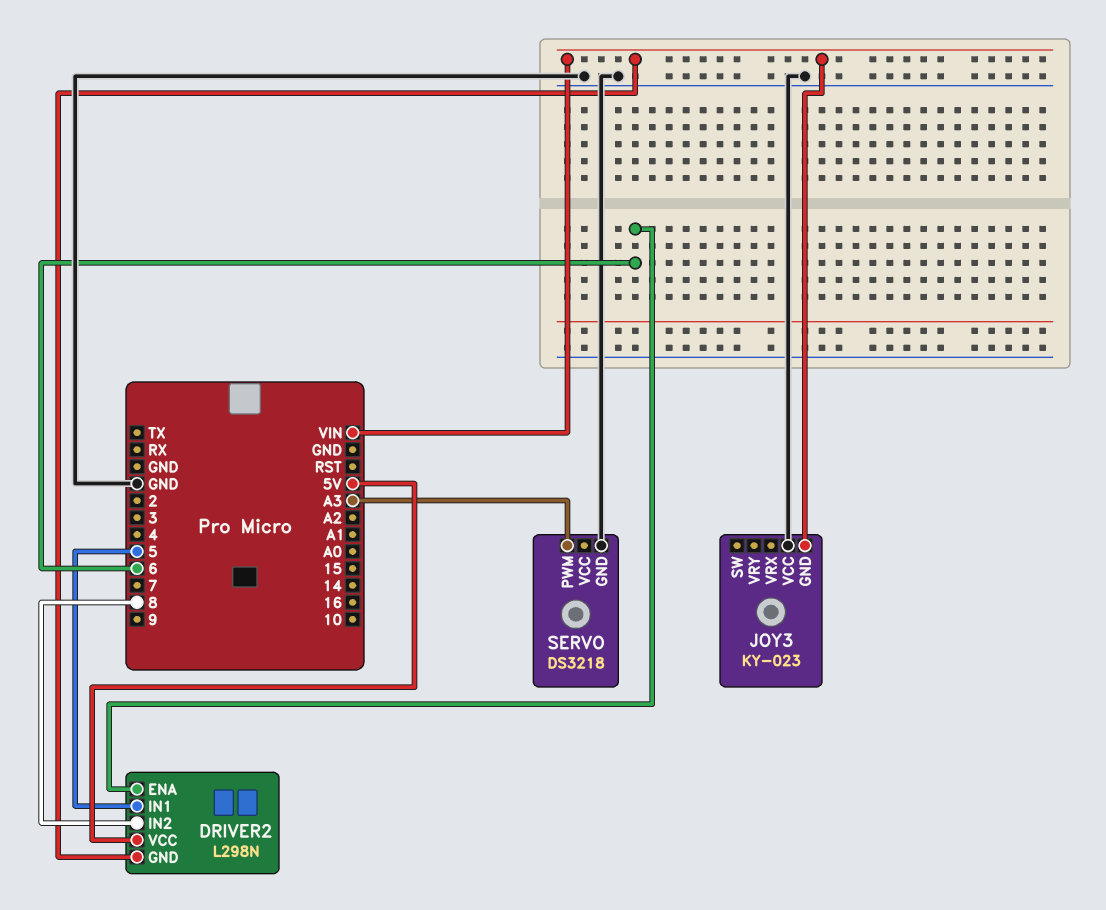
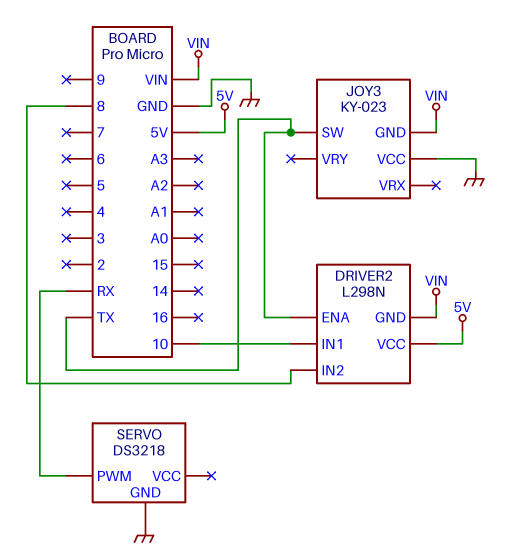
DRIVER2 pin ENA: 6 -> TX
DRIVER2 pin IN1: 5 -> 10
JOY3 pin SW: none -> TX
SERVO pin PWM: A3 -> RX

